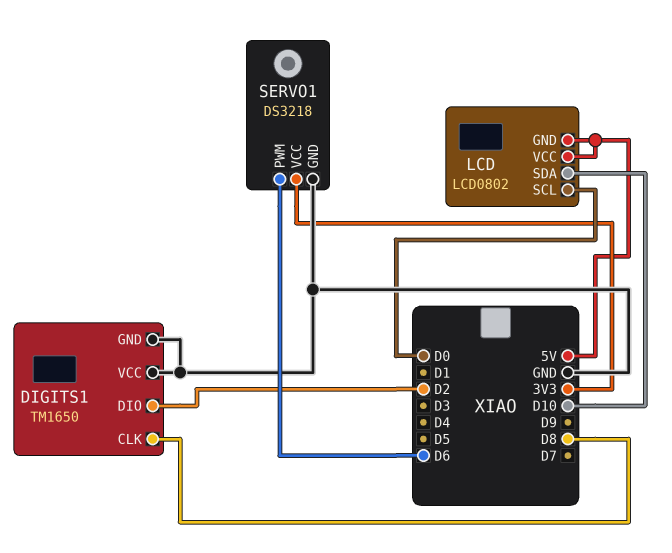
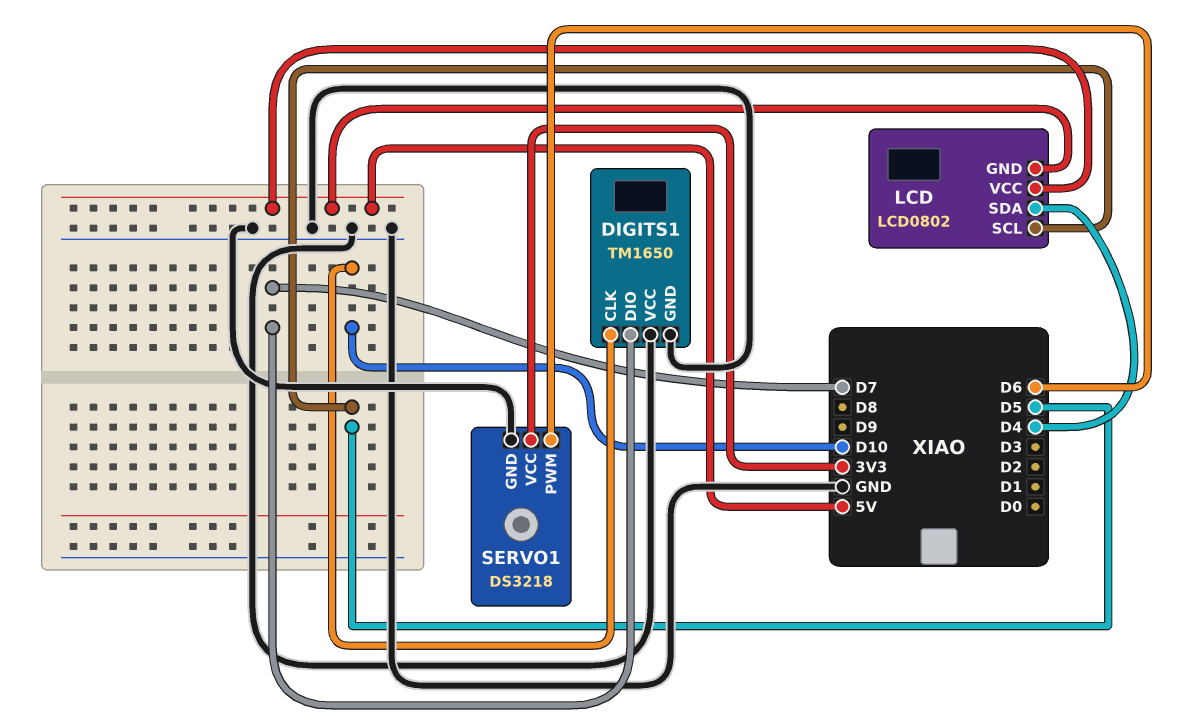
DIGITS1 pin CLK: D8 -> D10
DIGITS1 pin DIO: D2 -> D7
LCD pin SCL: D0 -> D5
LCD pin SDA: D10 -> D4

